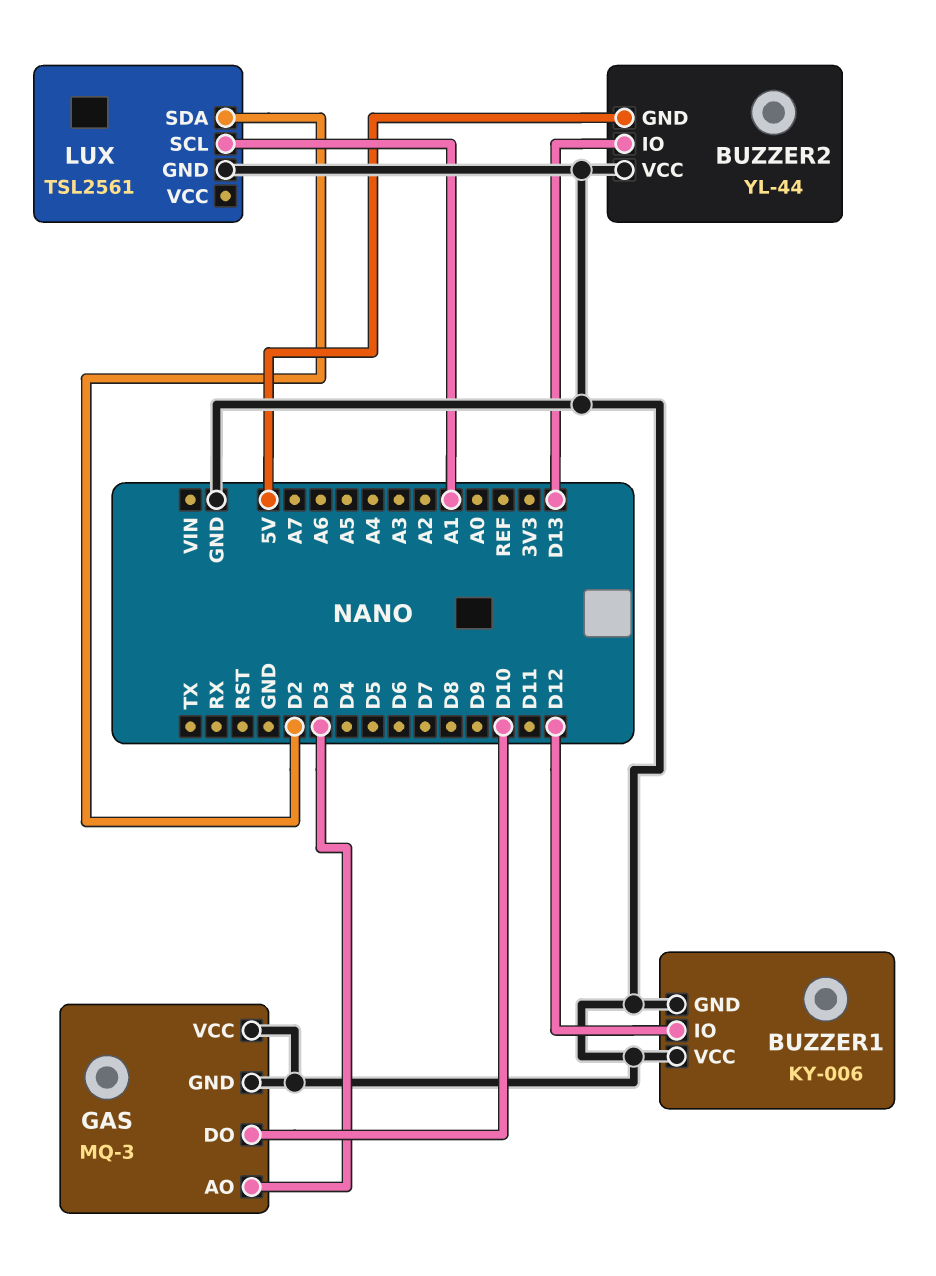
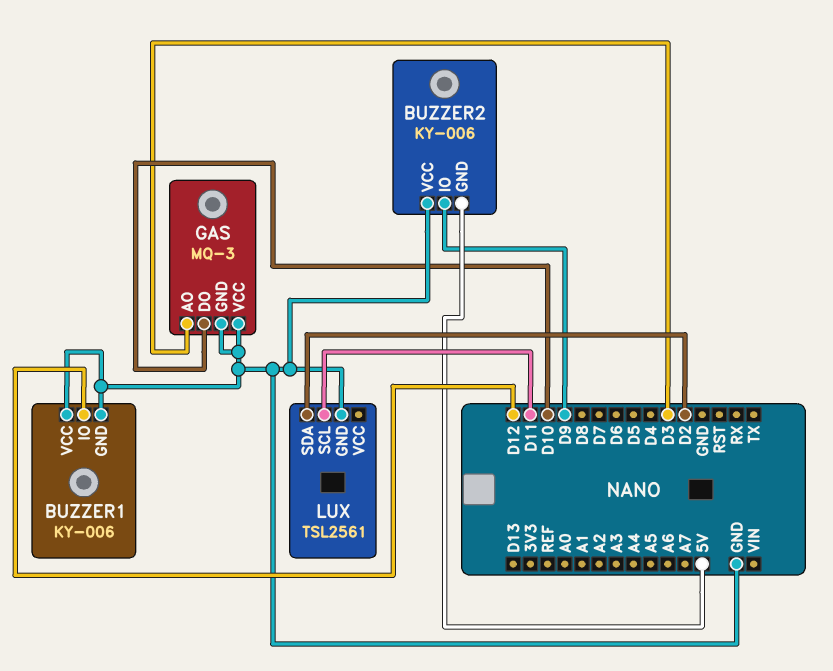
BUZZER2: YL-44 -> KY-006
BUZZER2 pin IO: D13 -> D9
LUX pin SCL: A1 -> D11

